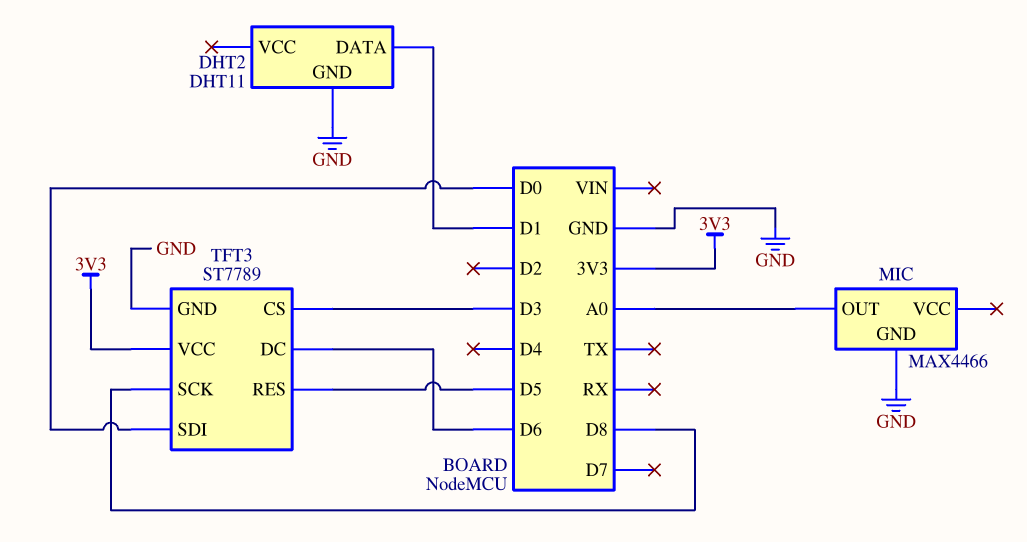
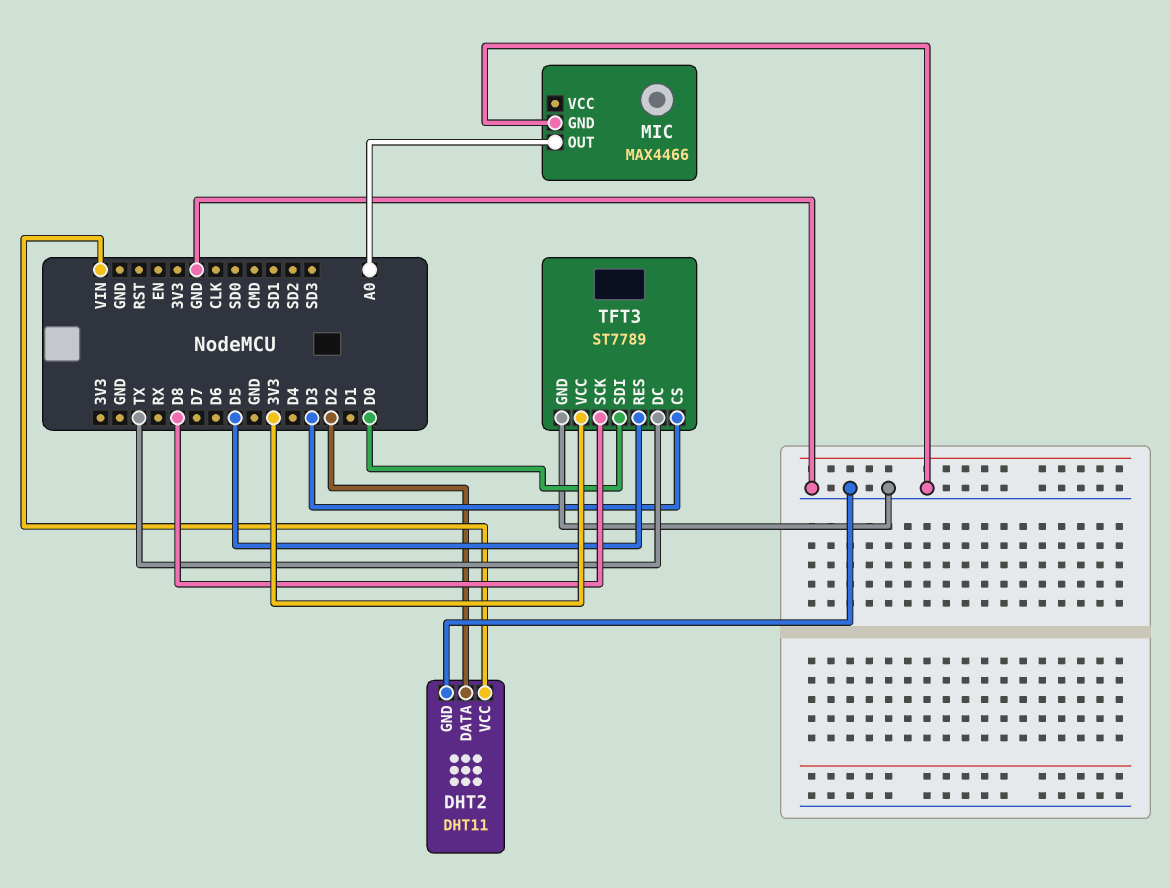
DHT2 pin DATA: D1 -> D2
DHT2 pin VCC: none -> VIN
TFT3 pin DC: D6 -> TX

